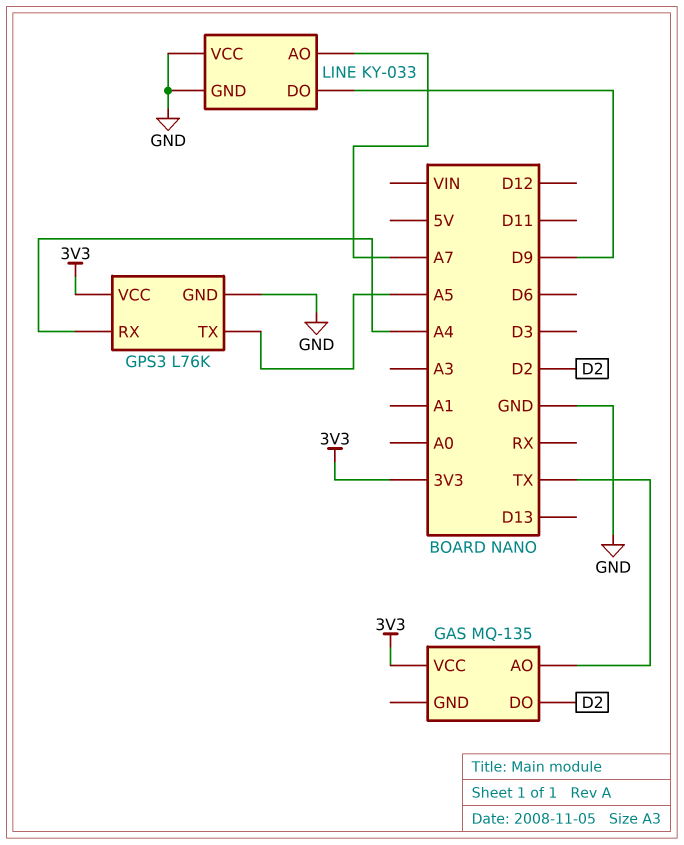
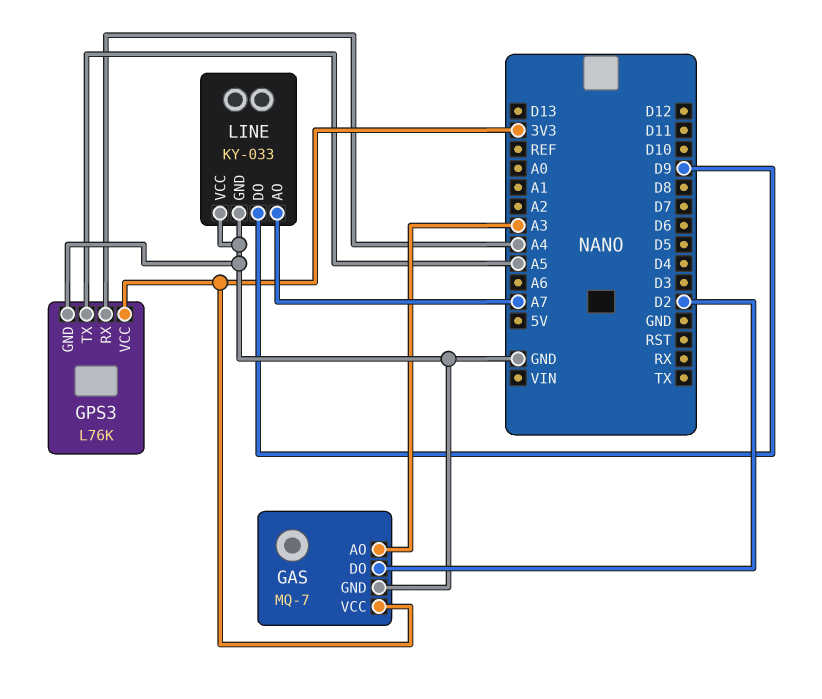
GAS: MQ-135 -> MQ-7
GAS pin AO: TX -> A3
GAS pin GND: none -> GND

